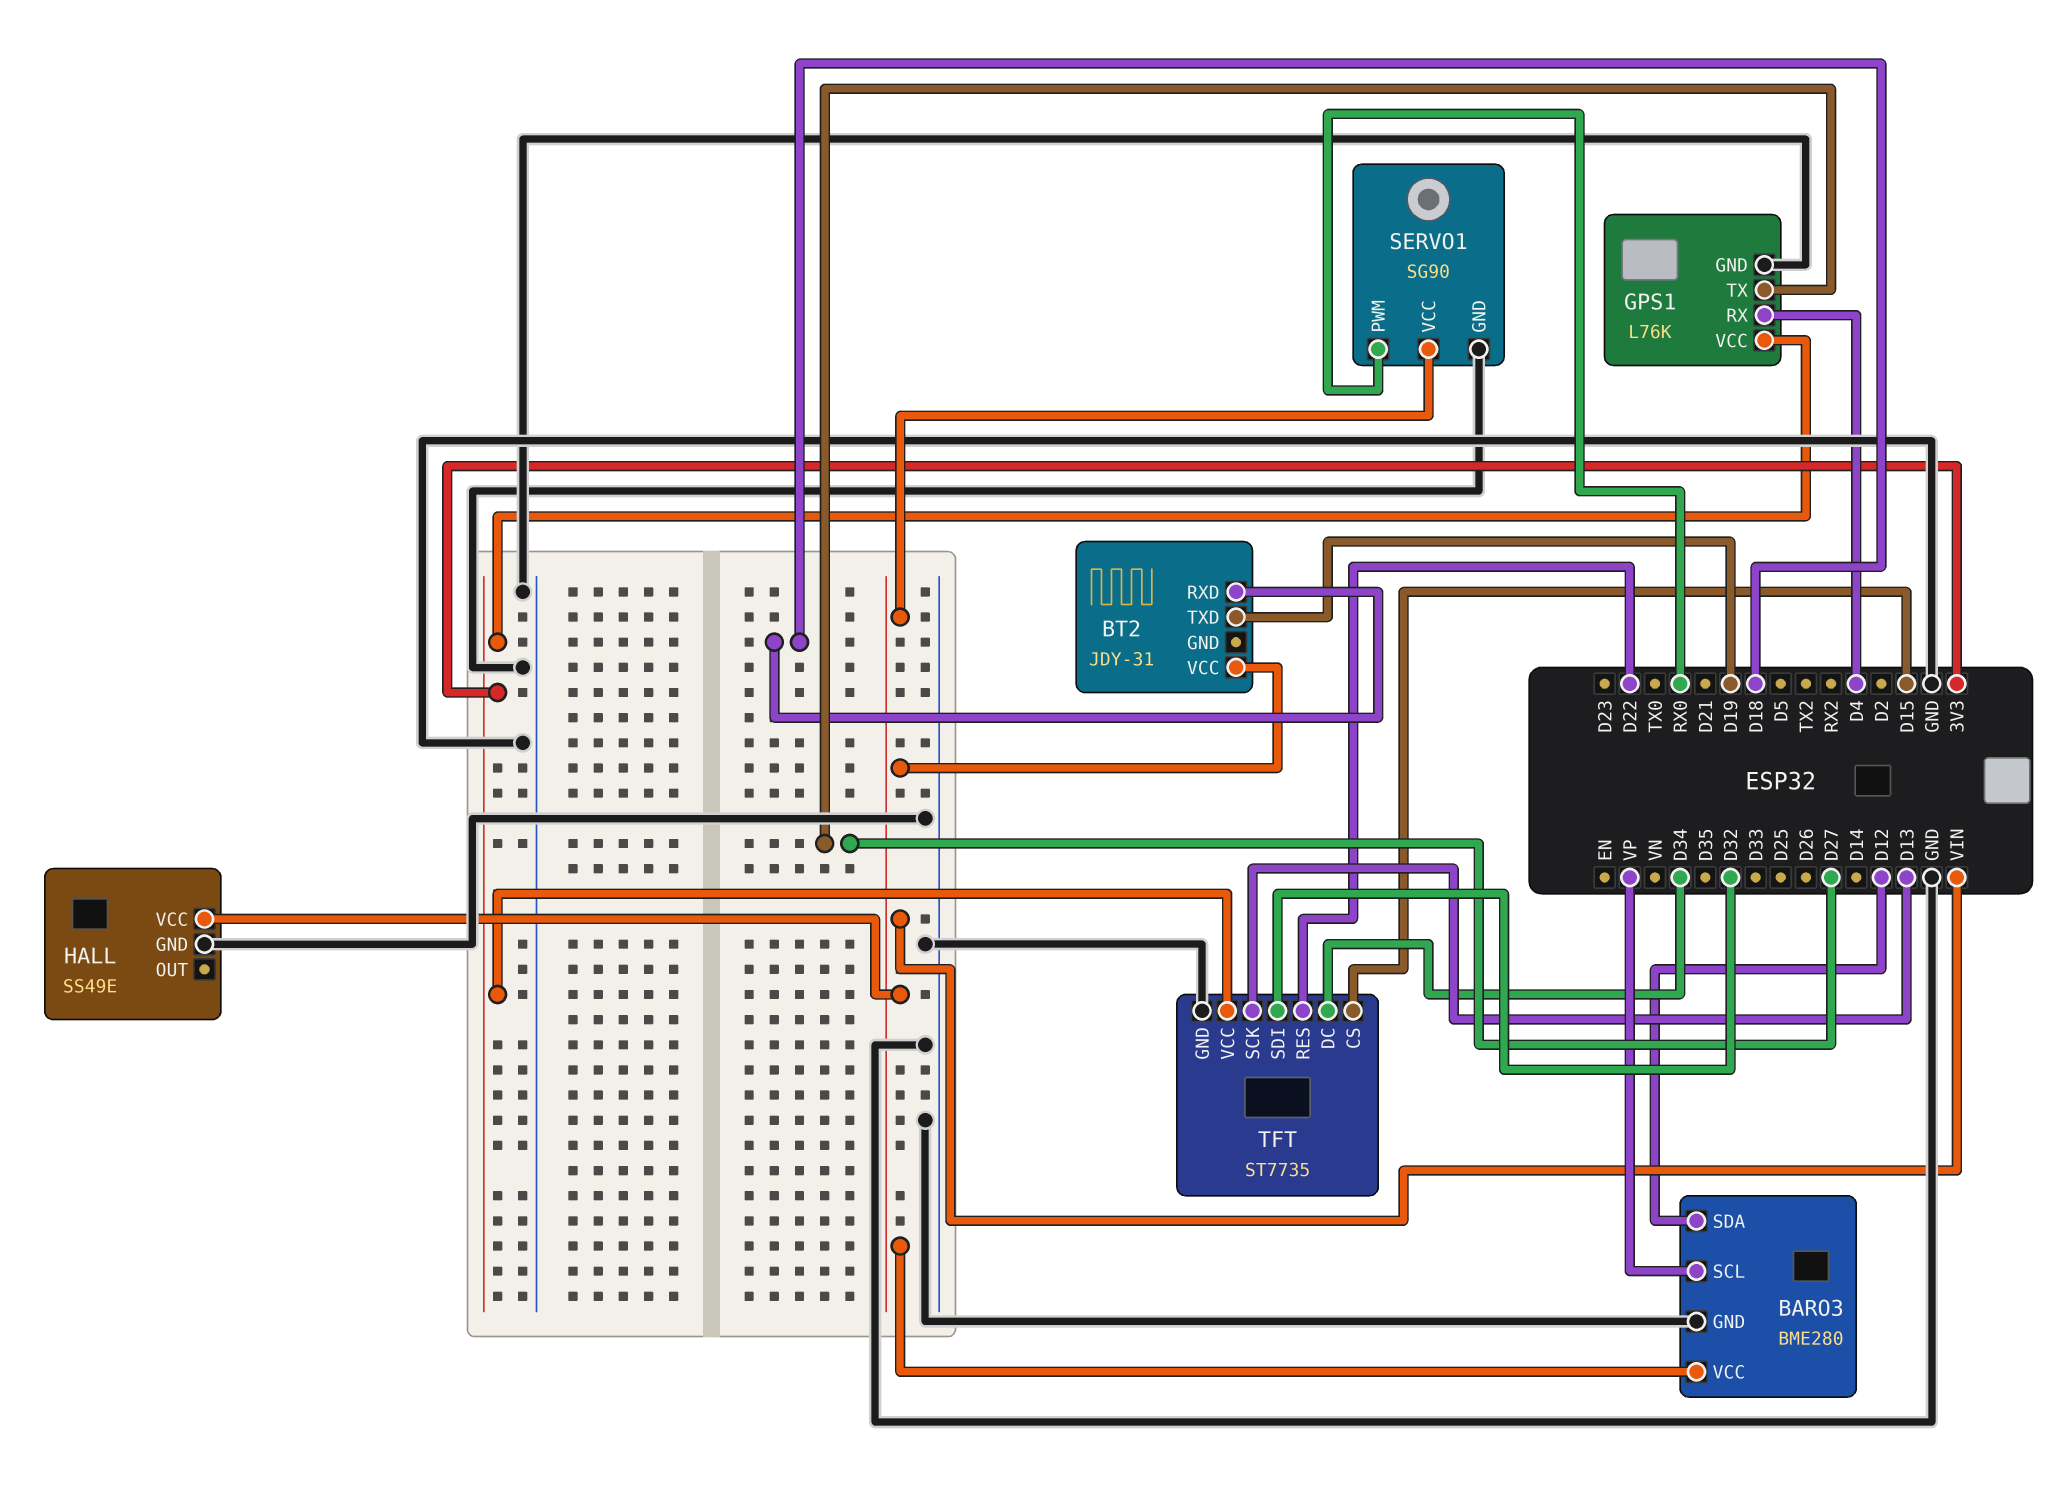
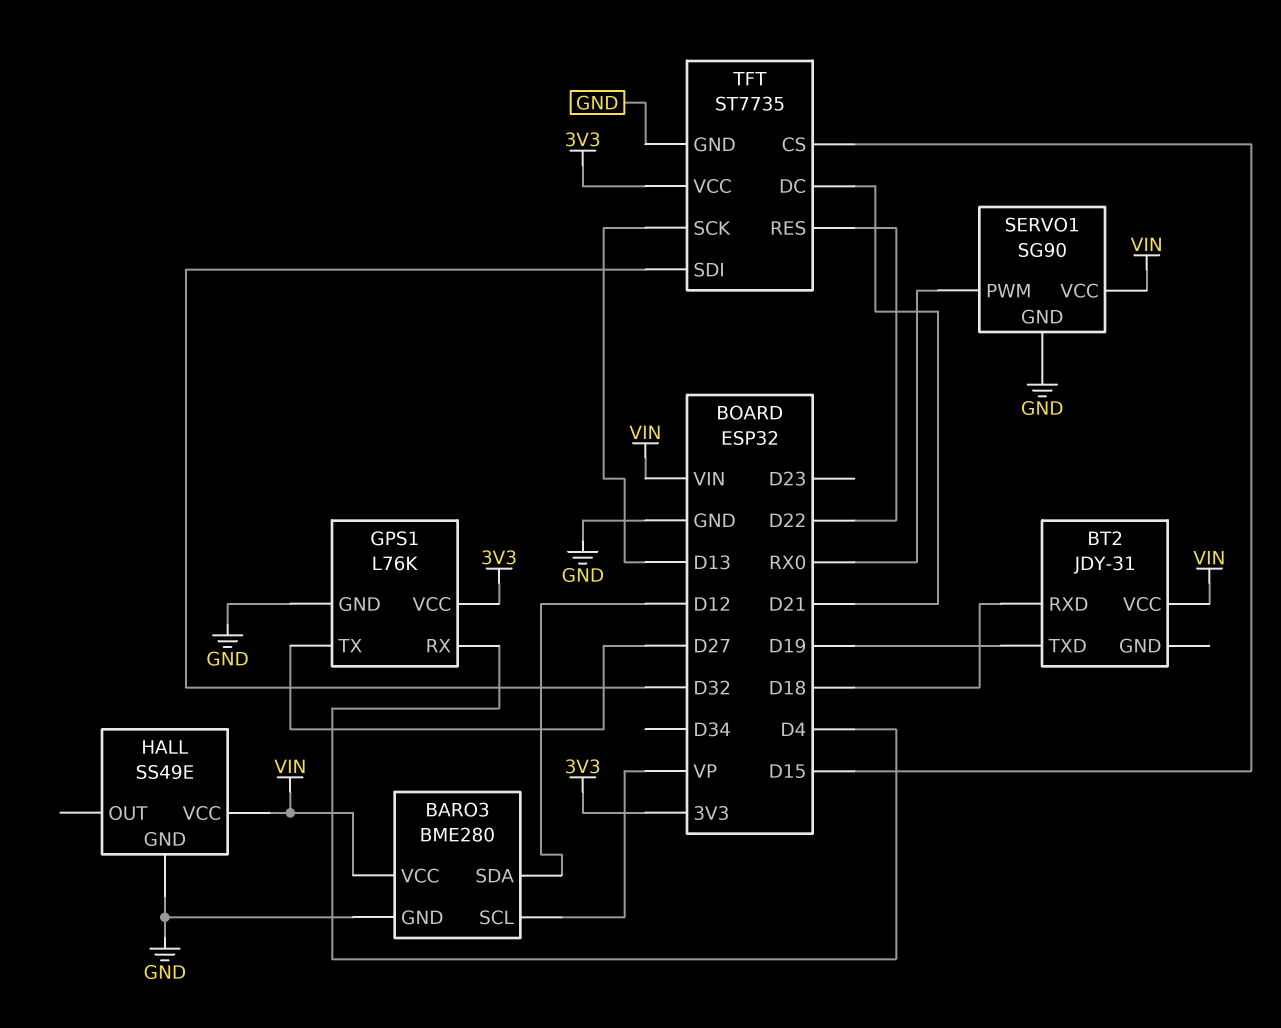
TFT pin DC: D34 -> D21

